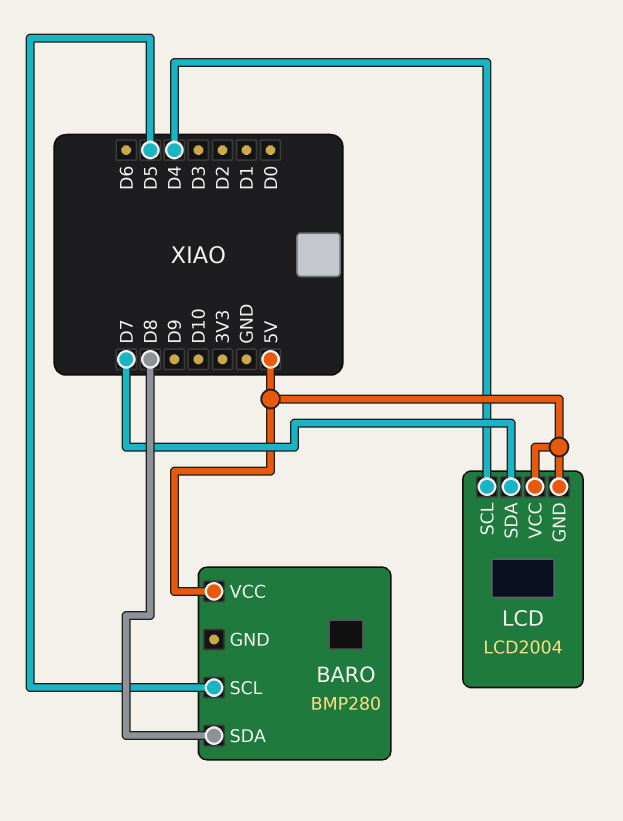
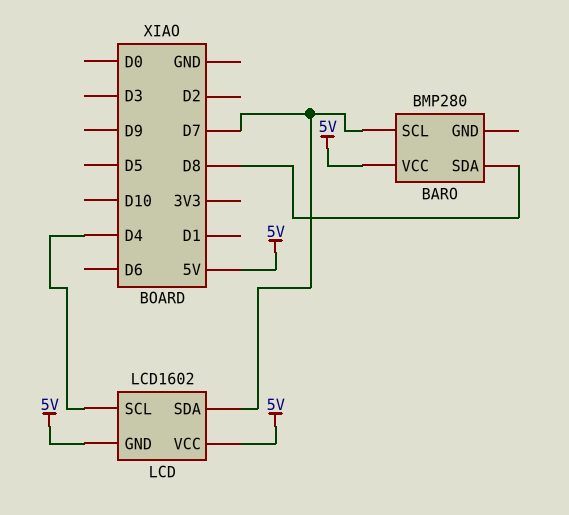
BARO pin SCL: D5 -> D7
LCD: LCD2004 -> LCD1602

